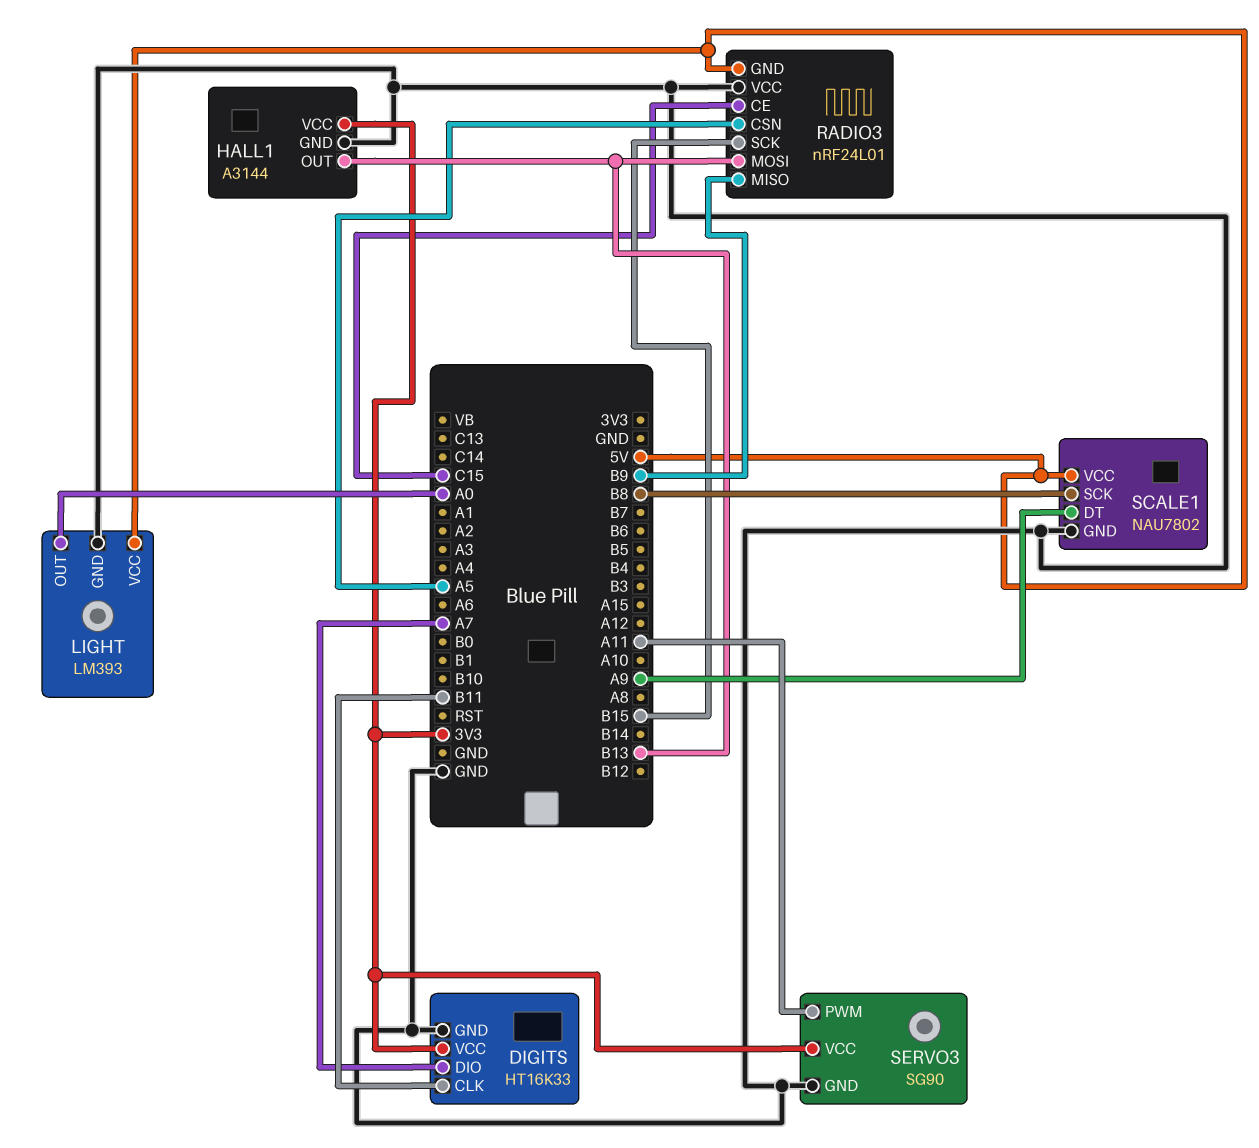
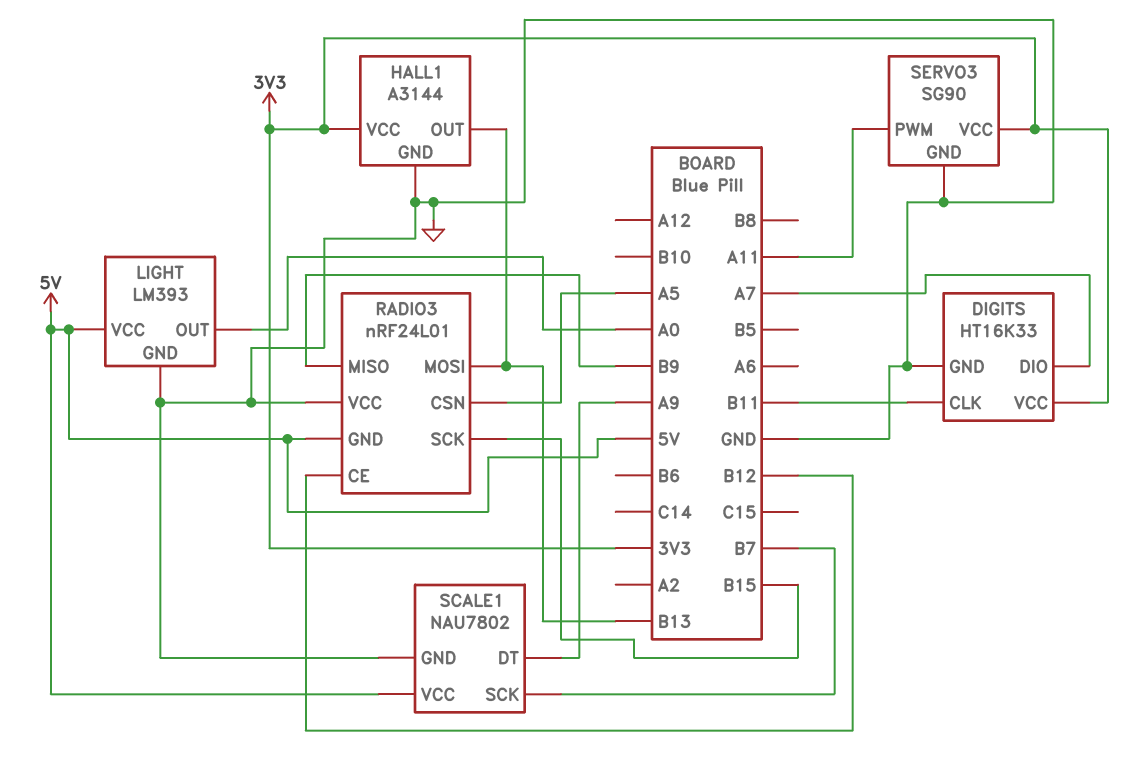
RADIO3 pin CE: C15 -> B12
SCALE1 pin SCK: B8 -> B7

